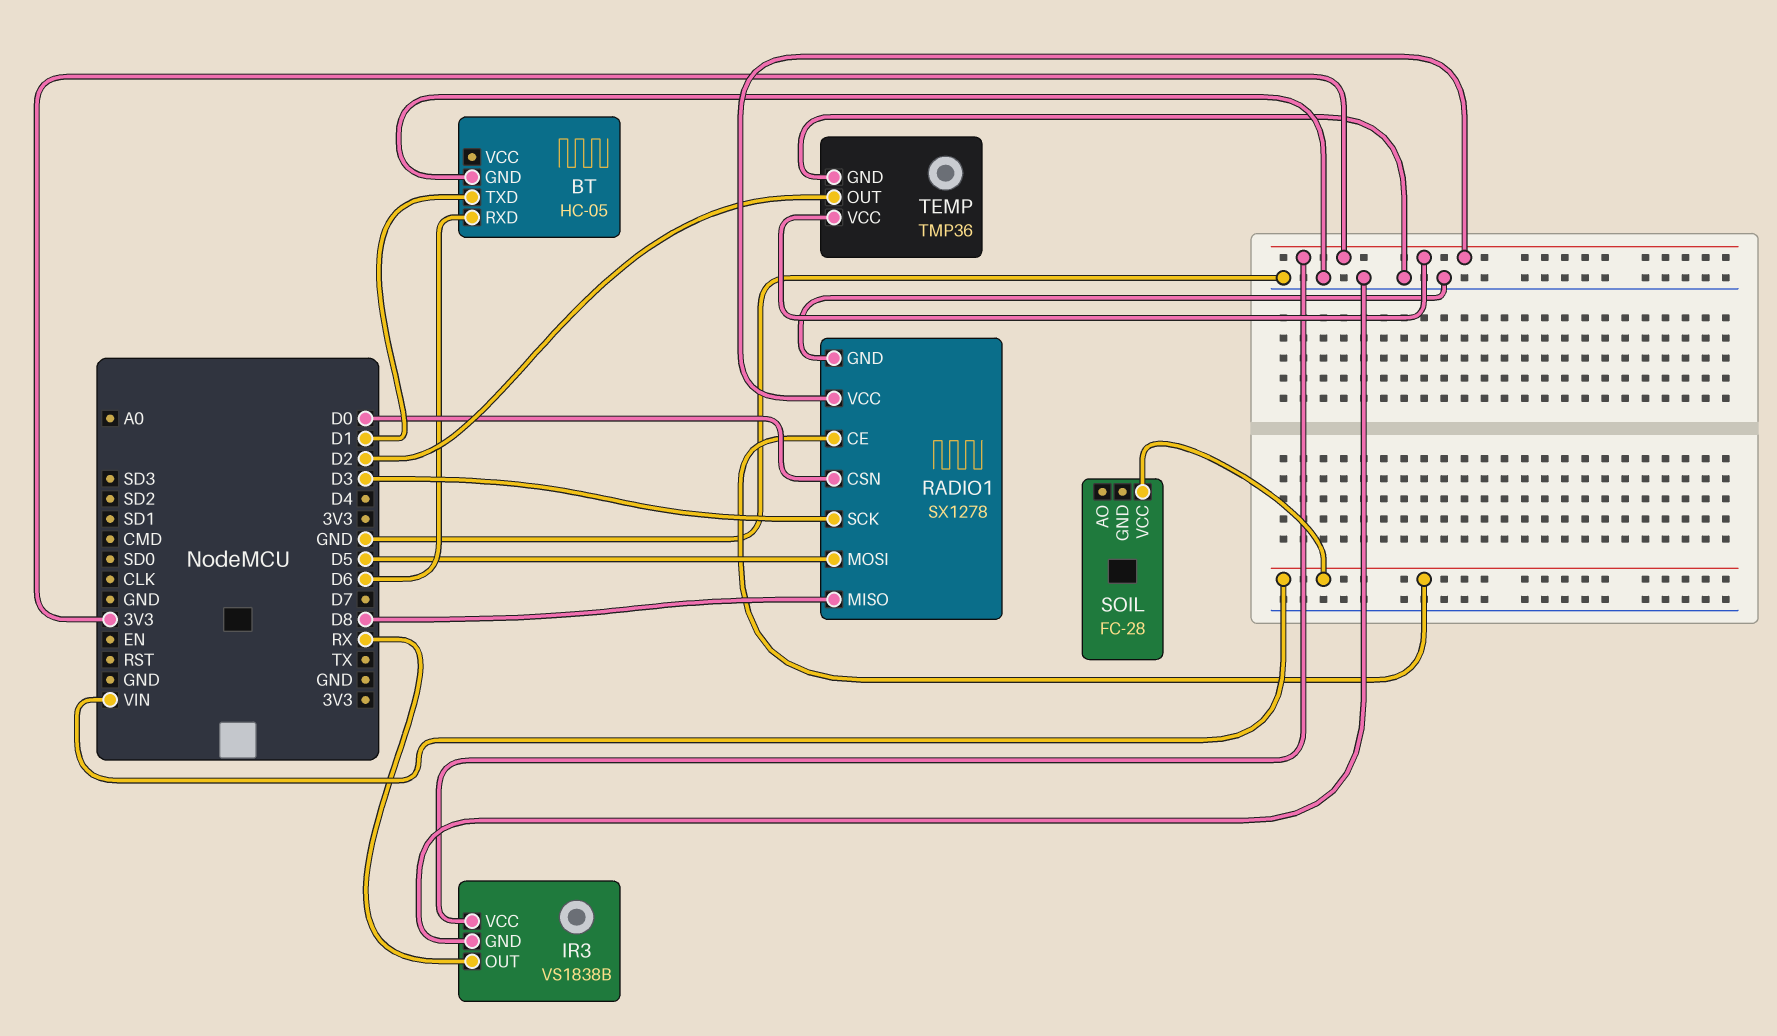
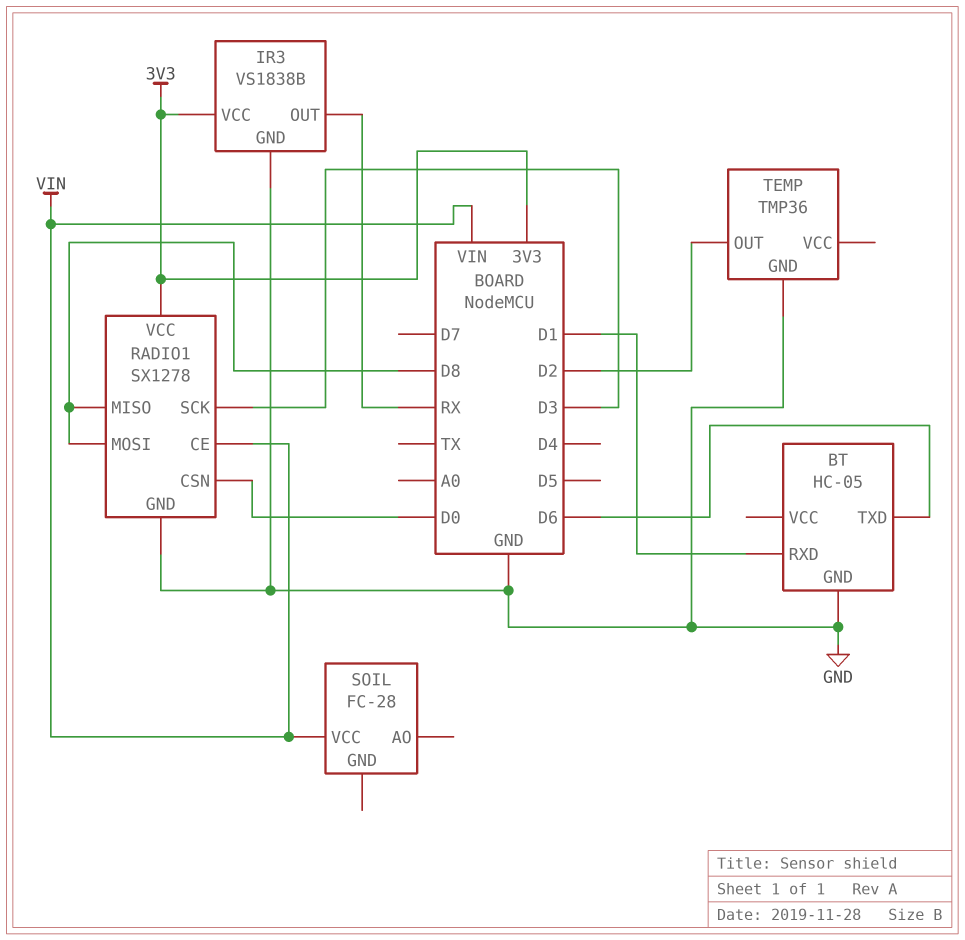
BT pin RXD: D6 -> D1
BT pin TXD: D1 -> D6
RADIO1 pin MOSI: D5 -> D8
TEMP pin VCC: 3V3 -> none

